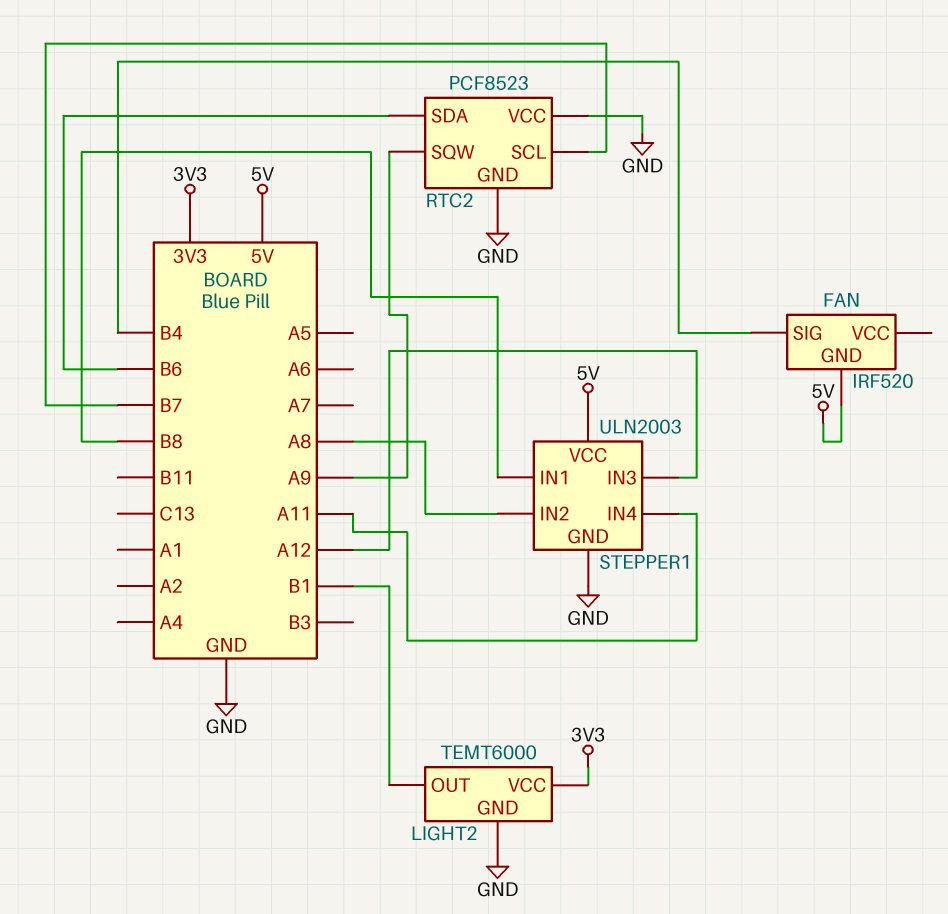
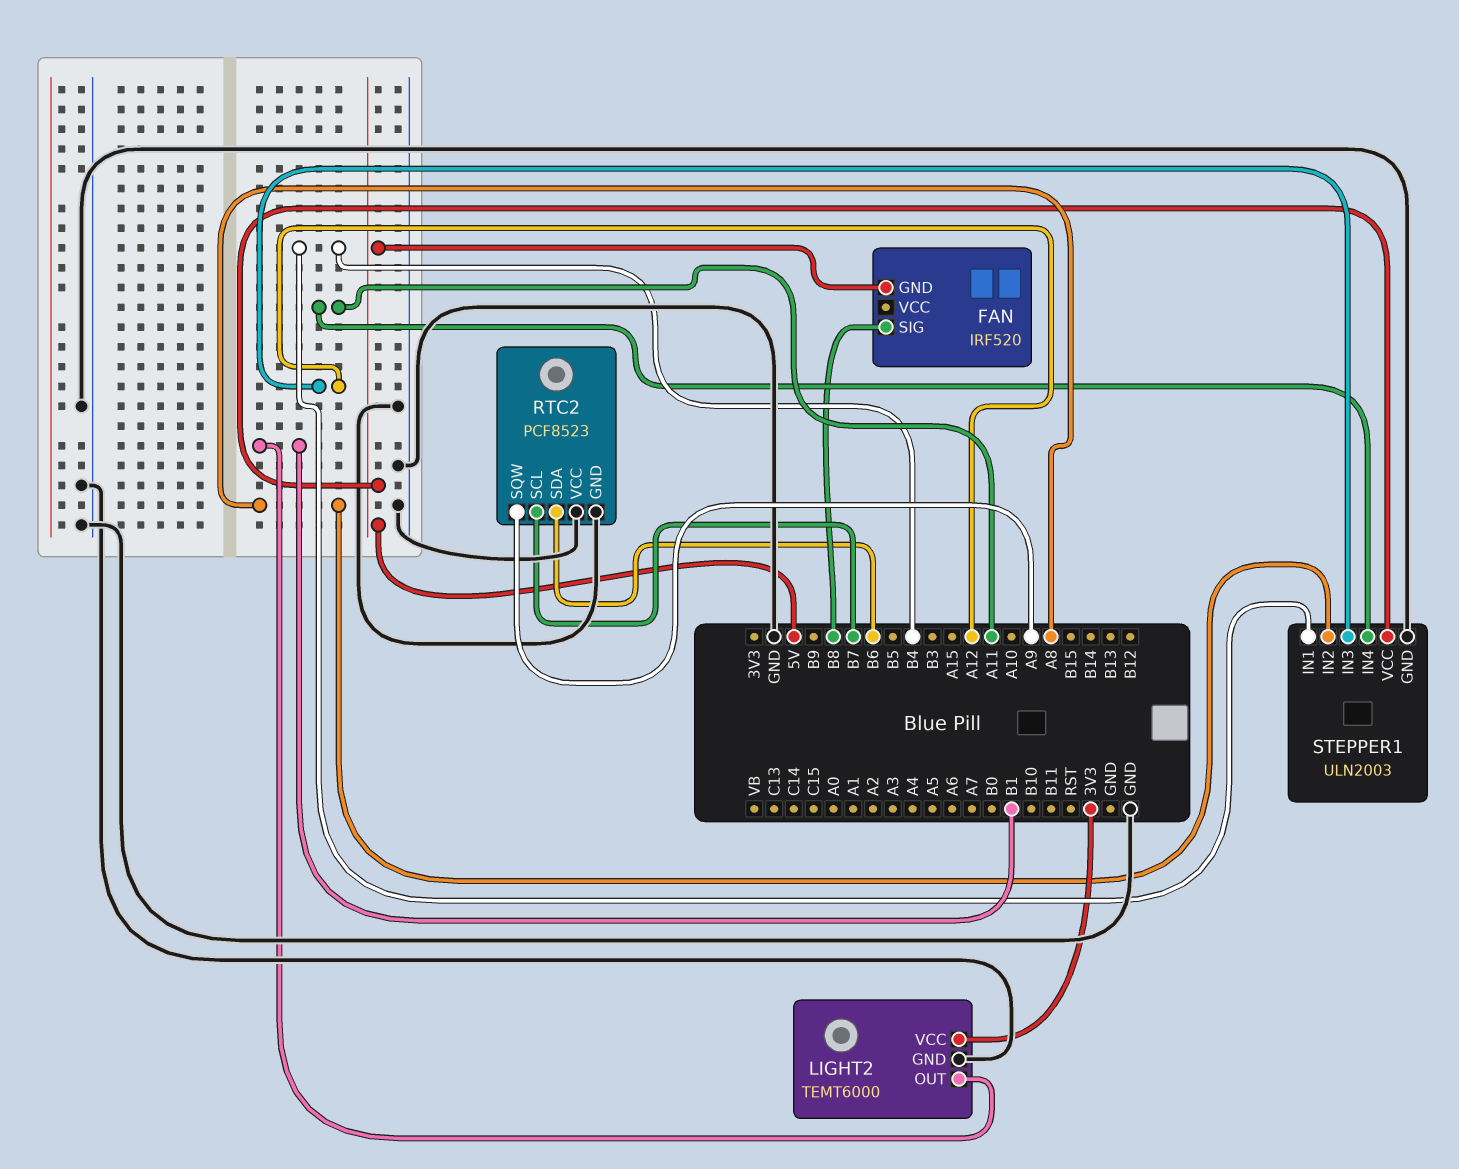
FAN pin SIG: B4 -> B8
STEPPER1 pin IN1: B8 -> B4

